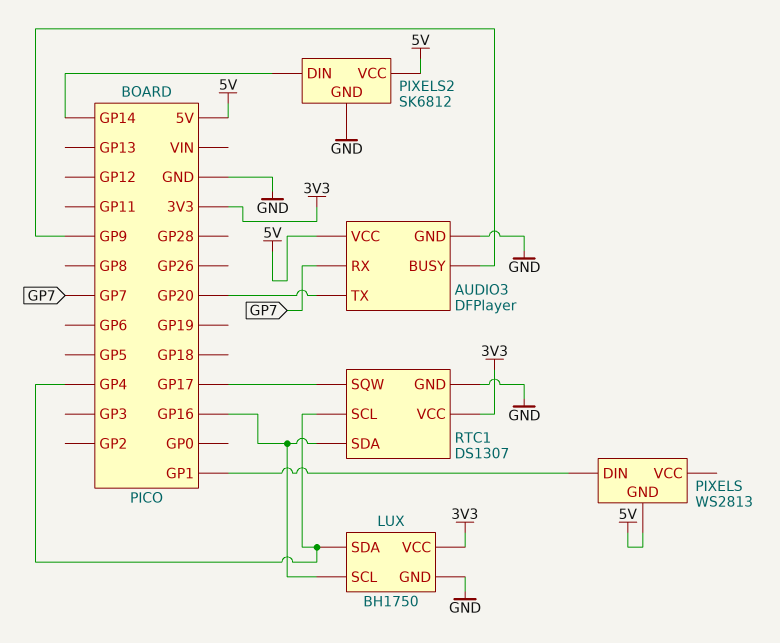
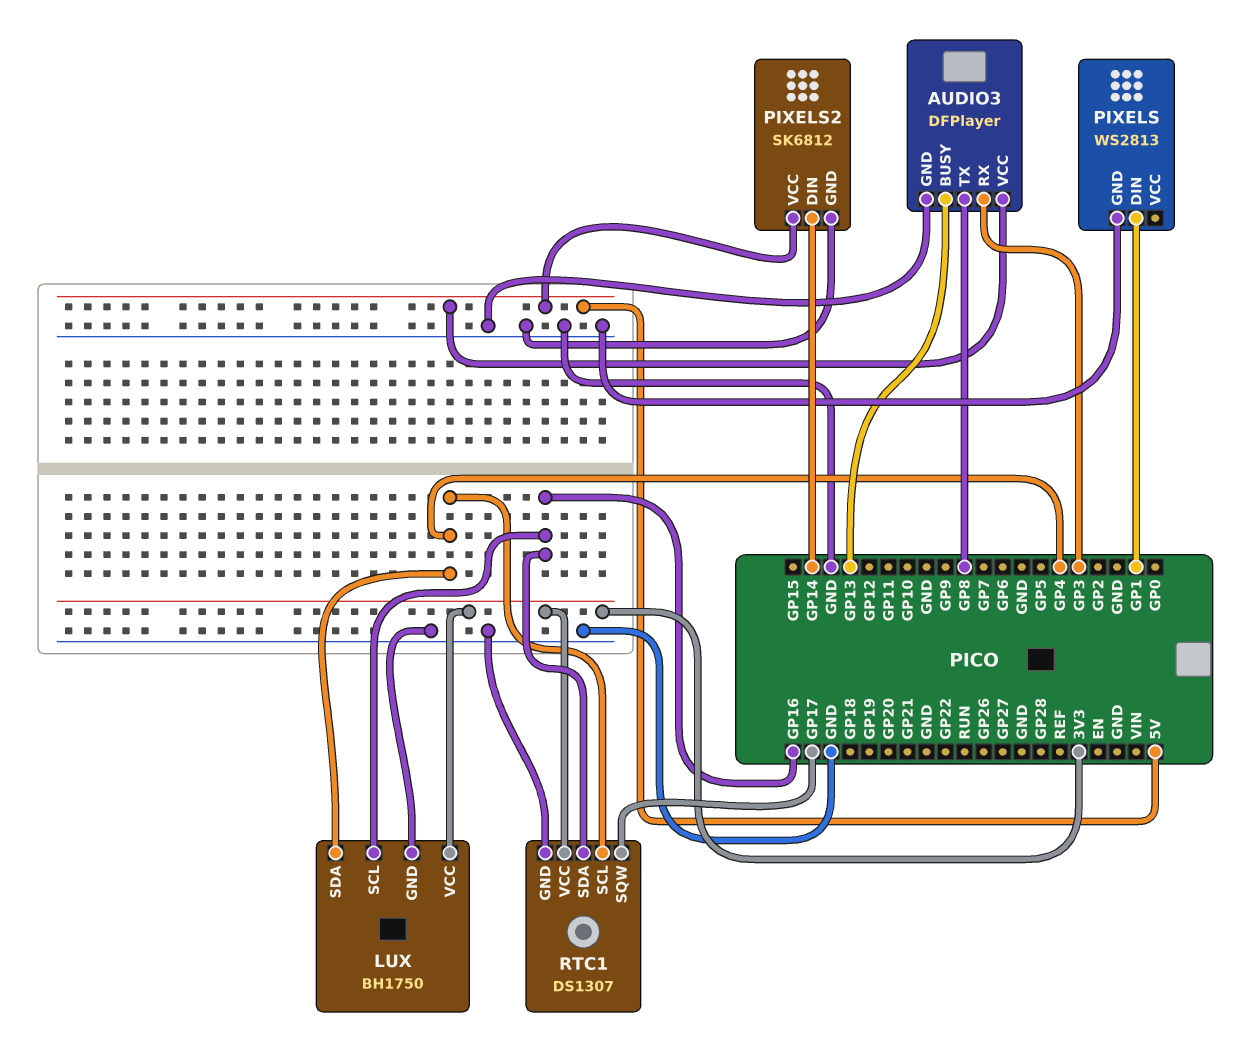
AUDIO3 pin BUSY: GP9 -> GP13
AUDIO3 pin RX: GP7 -> GP3
AUDIO3 pin TX: GP20 -> GP8
PIXELS pin GND: 5V -> GND

